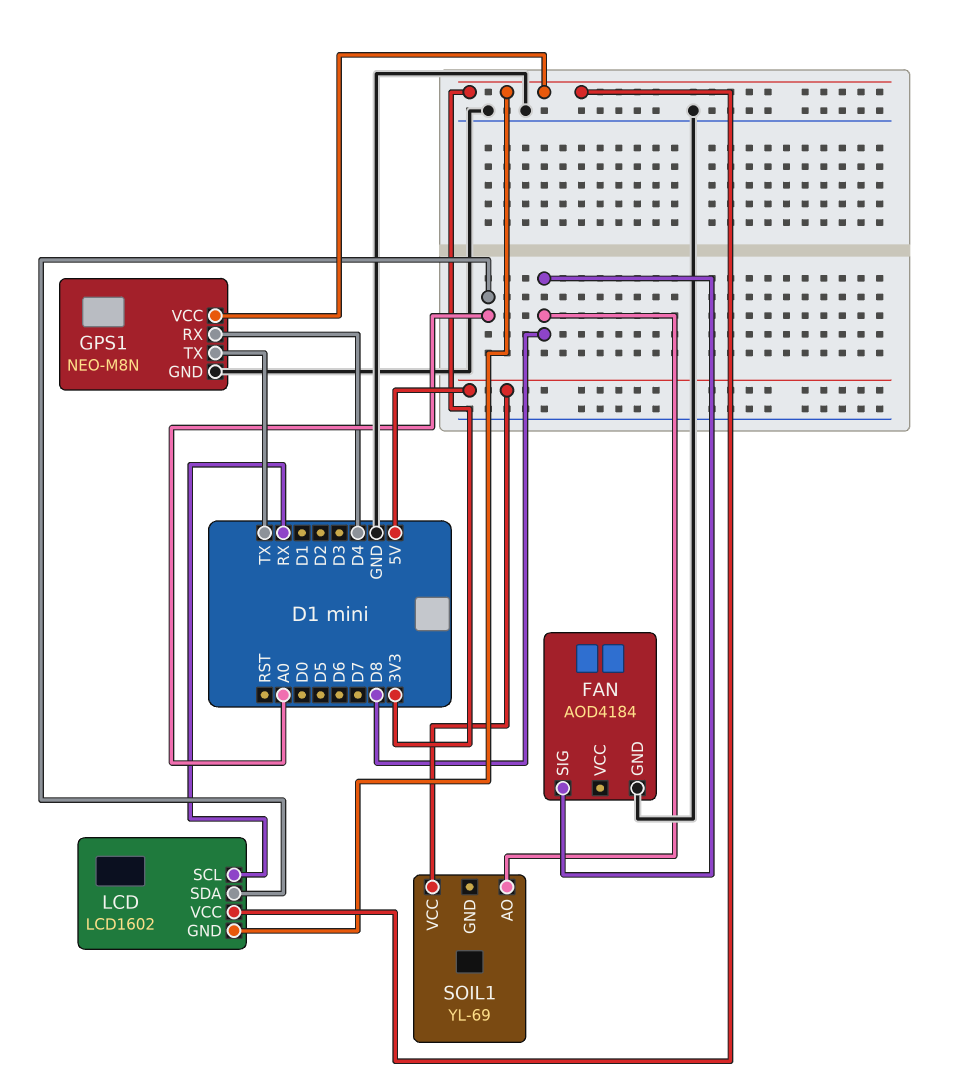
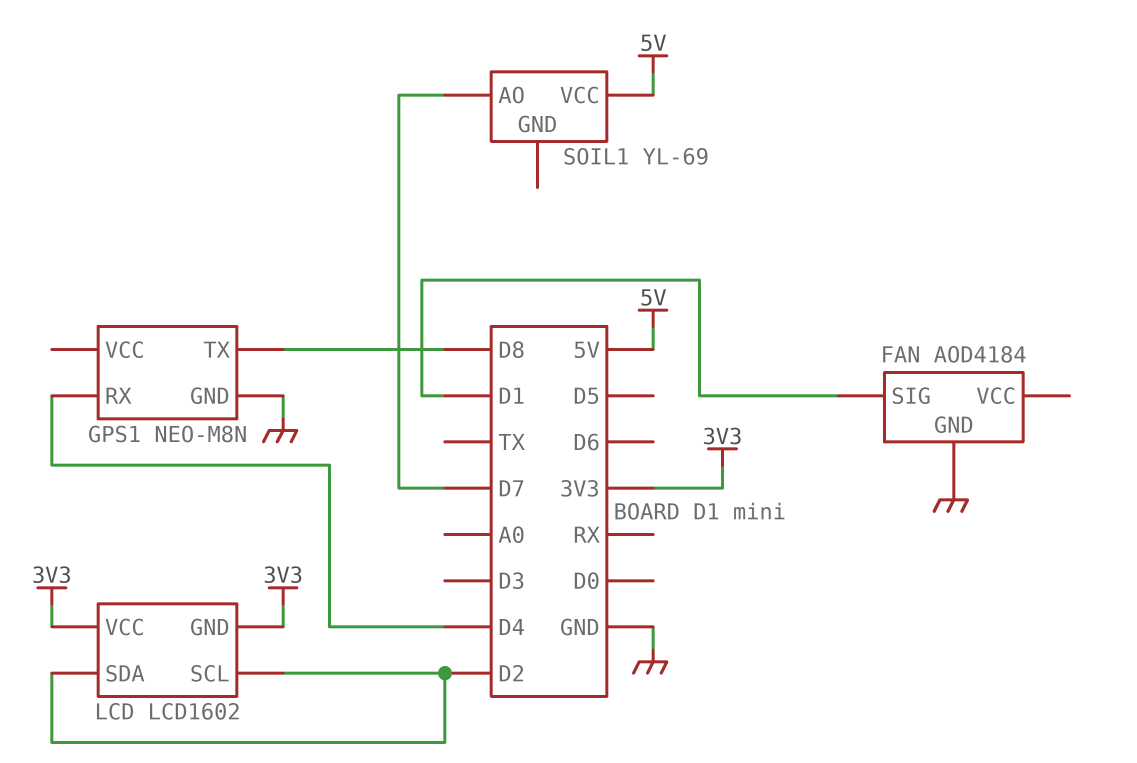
FAN pin SIG: D8 -> D1
GPS1 pin TX: TX -> D8
GPS1 pin VCC: 3V3 -> none
LCD pin SCL: RX -> D2
LCD pin SDA: A0 -> D2
SOIL1 pin AO: D8 -> D7

